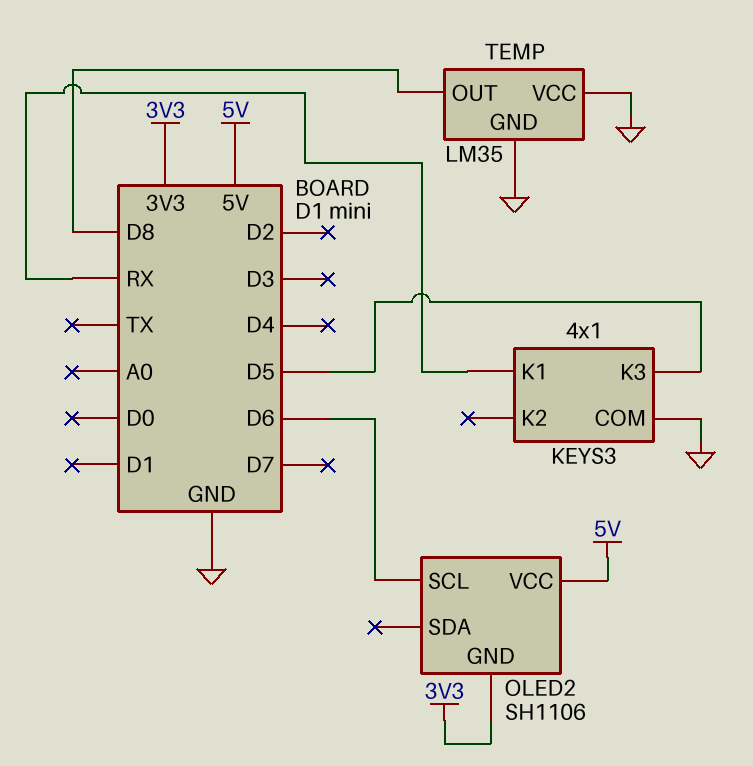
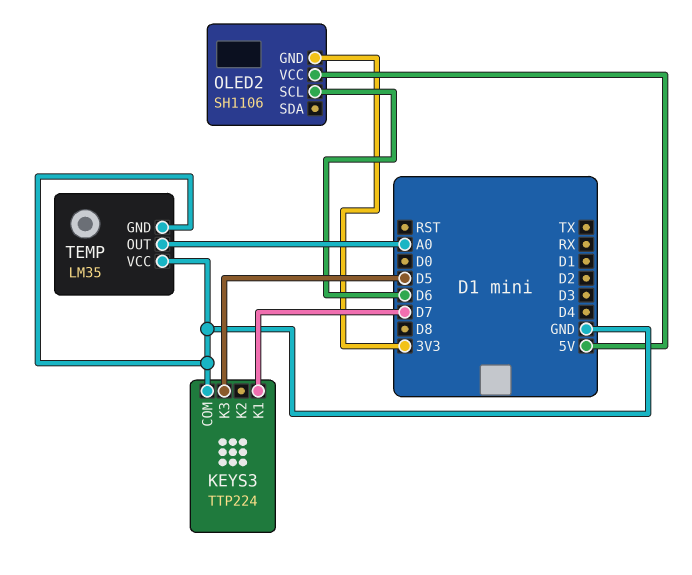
KEYS3: 4x1 -> TTP224
KEYS3 pin K1: RX -> D7
TEMP pin OUT: D8 -> A0

